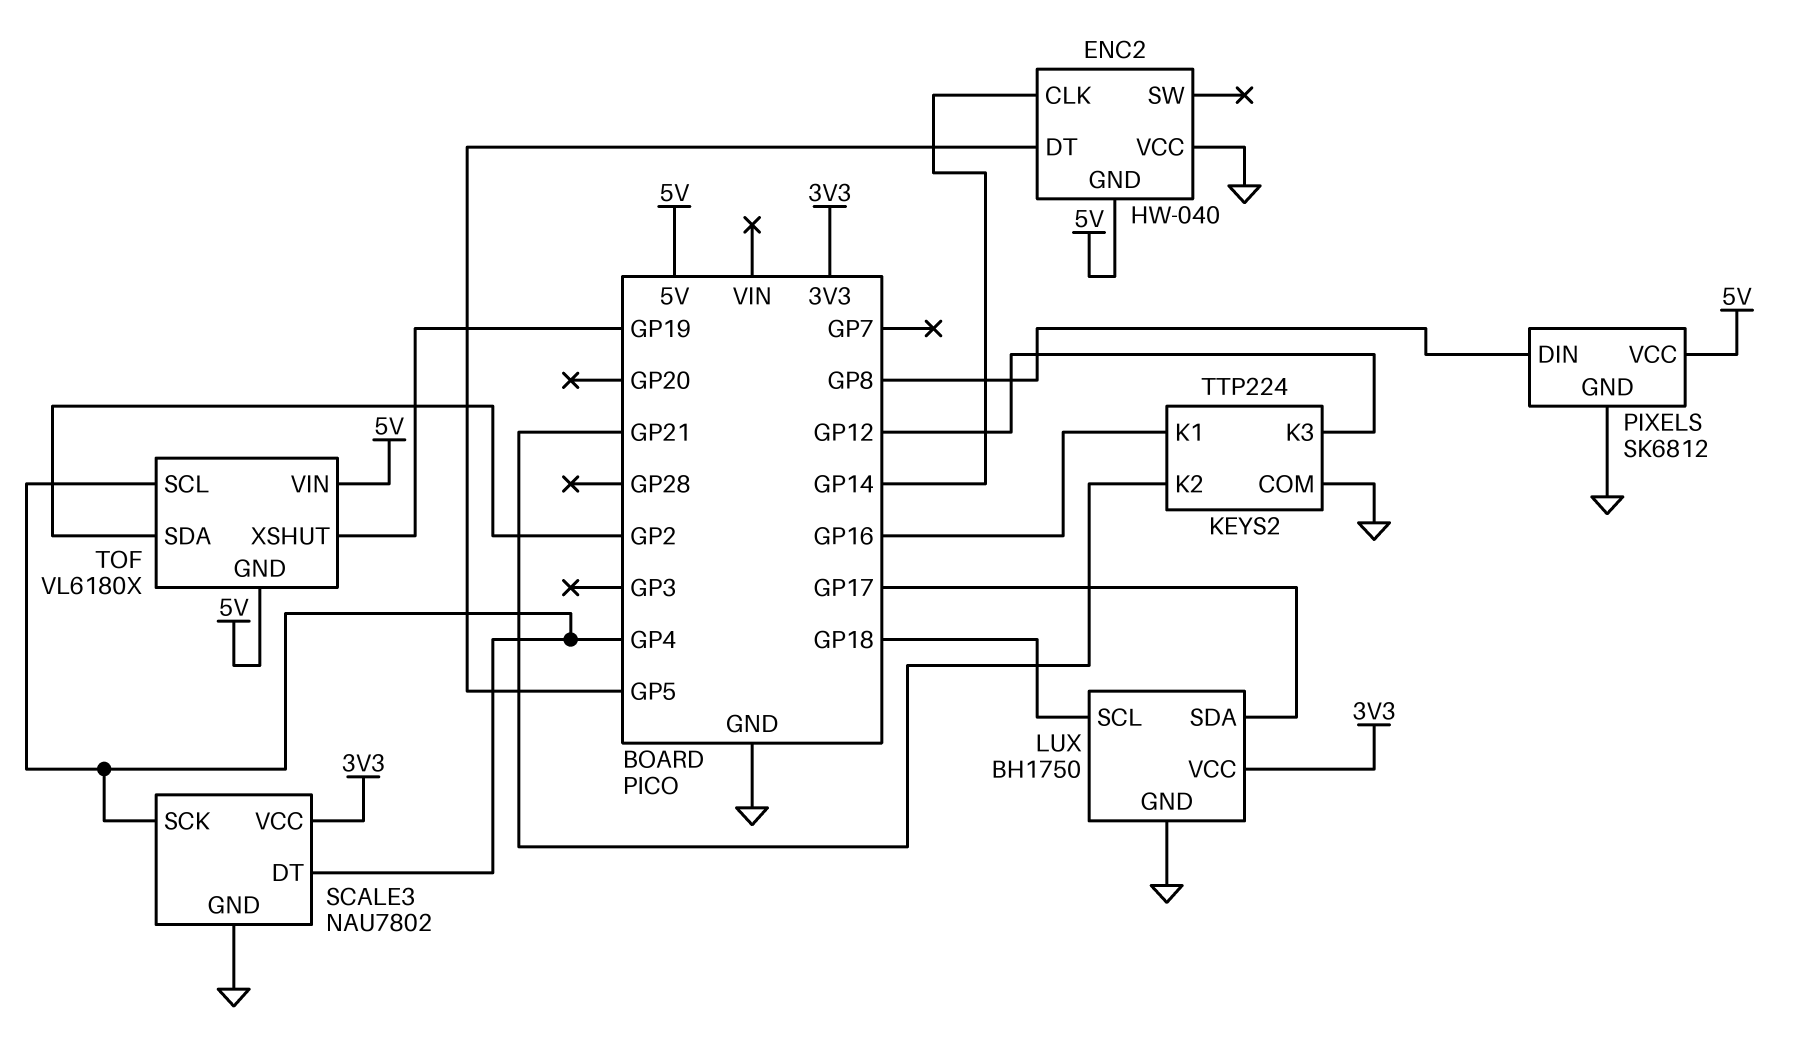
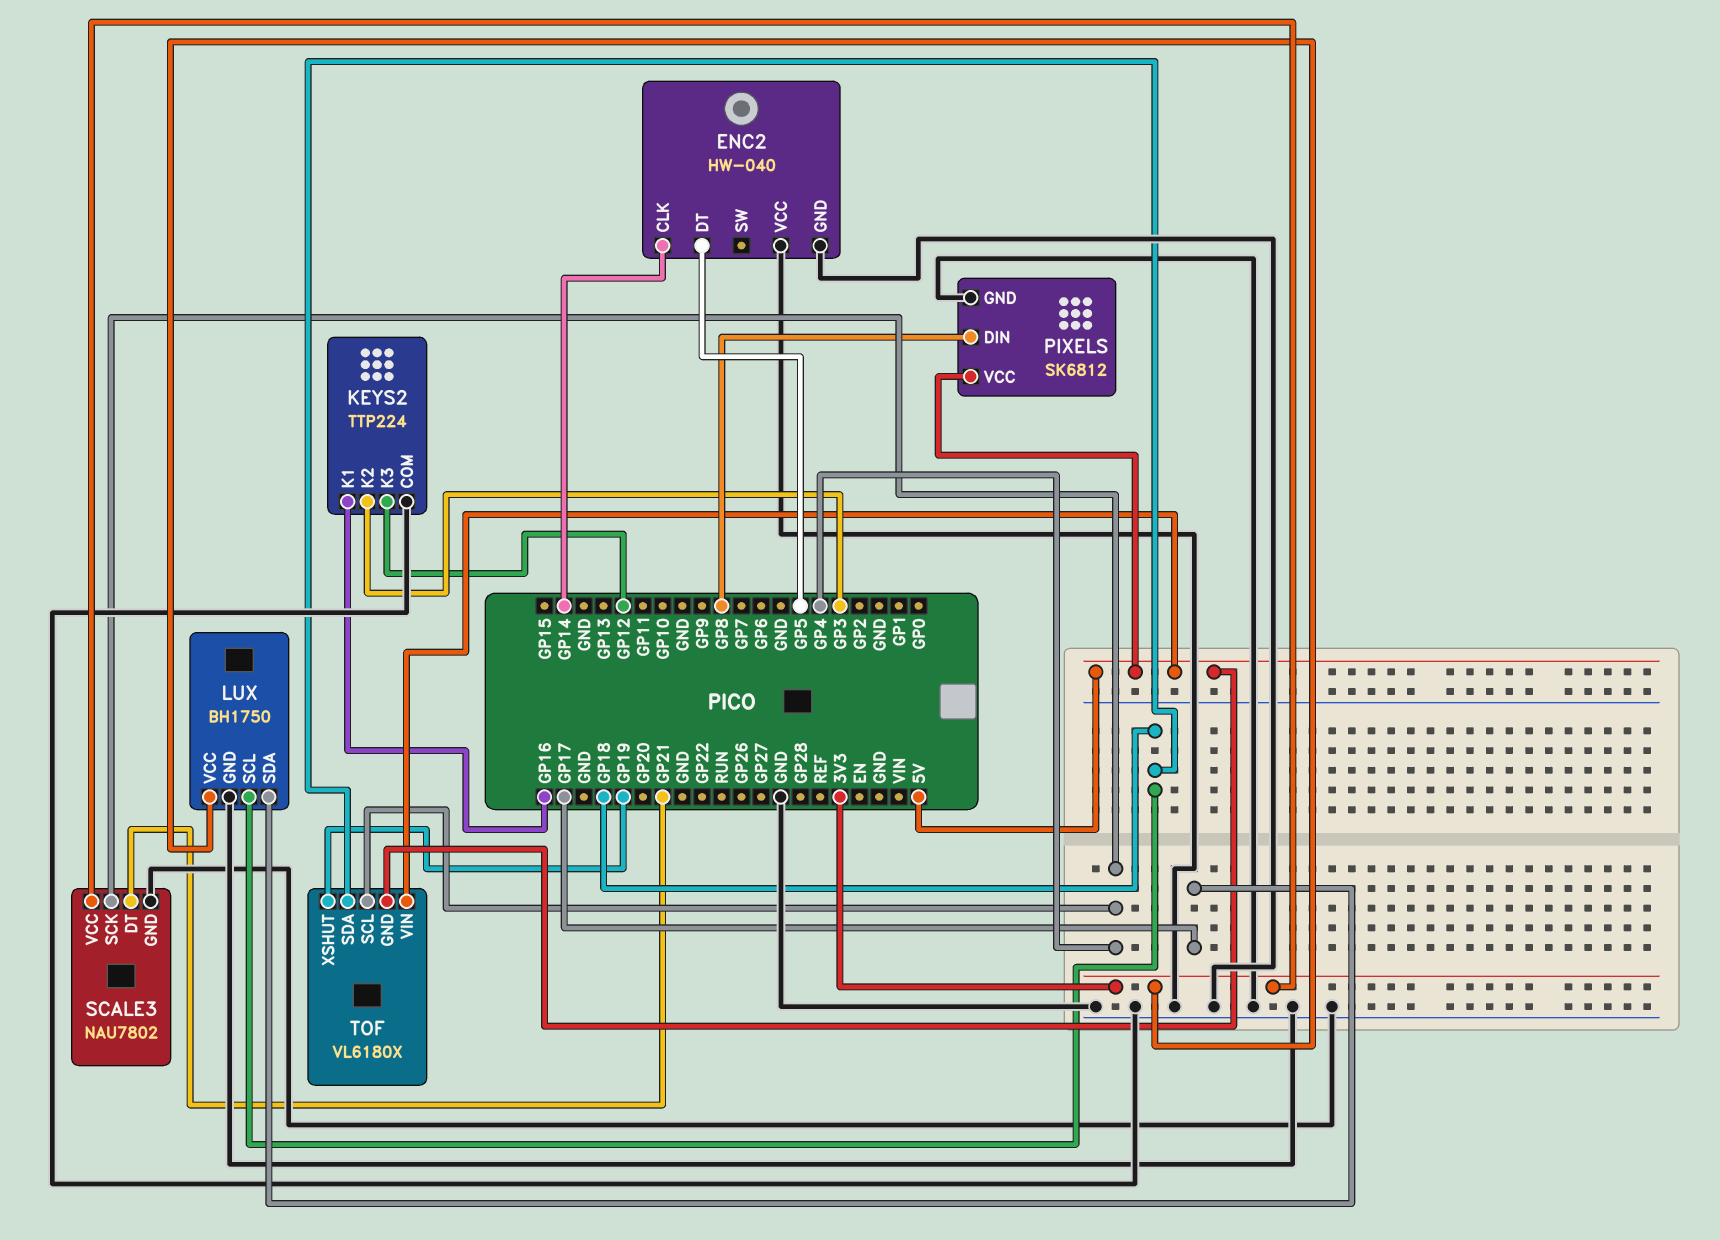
ENC2 pin GND: 5V -> GND
KEYS2 pin K2: GP21 -> GP3
SCALE3 pin DT: GP4 -> GP21
TOF pin SDA: GP2 -> GP18

